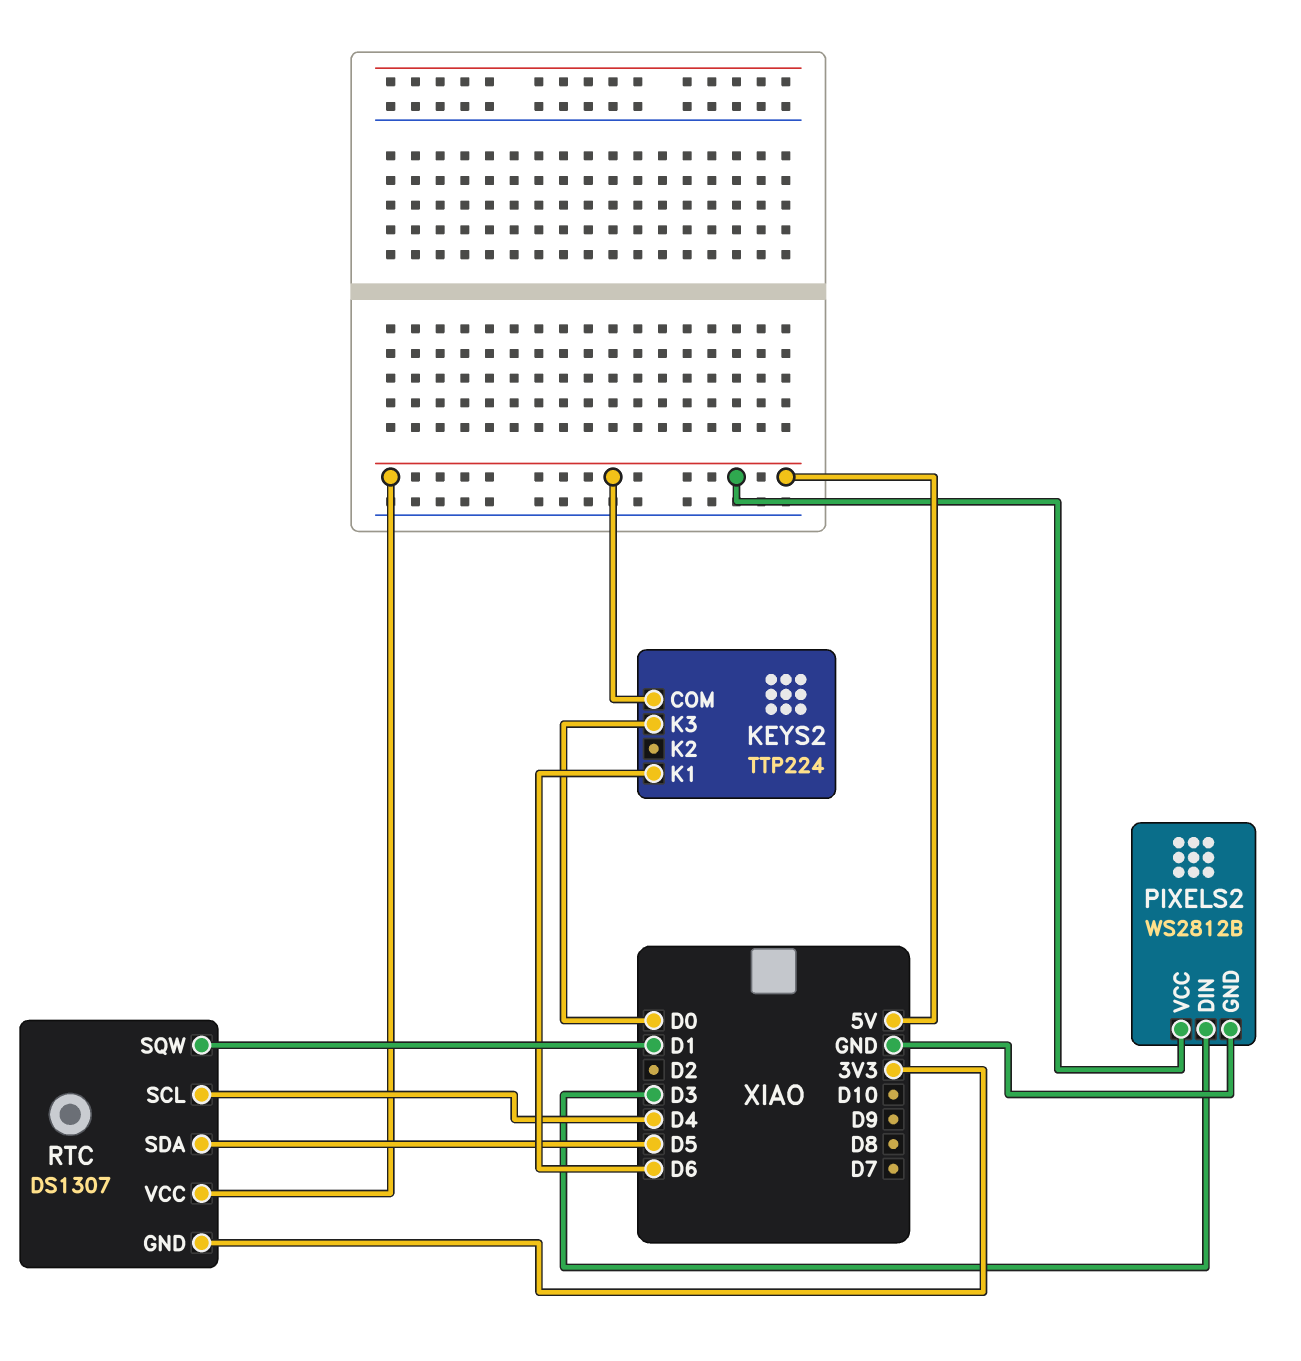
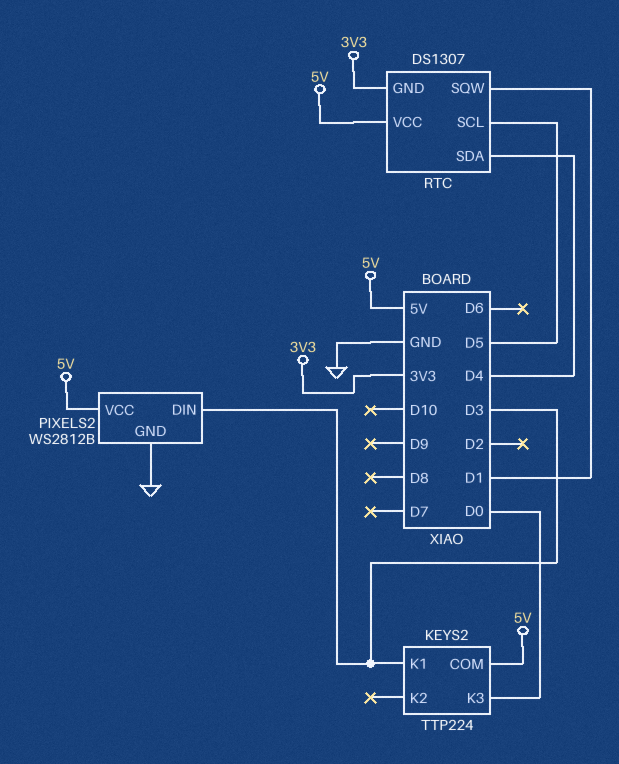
KEYS2 pin K1: D6 -> D3
RTC pin SCL: D4 -> D5
RTC pin SDA: D5 -> D4

